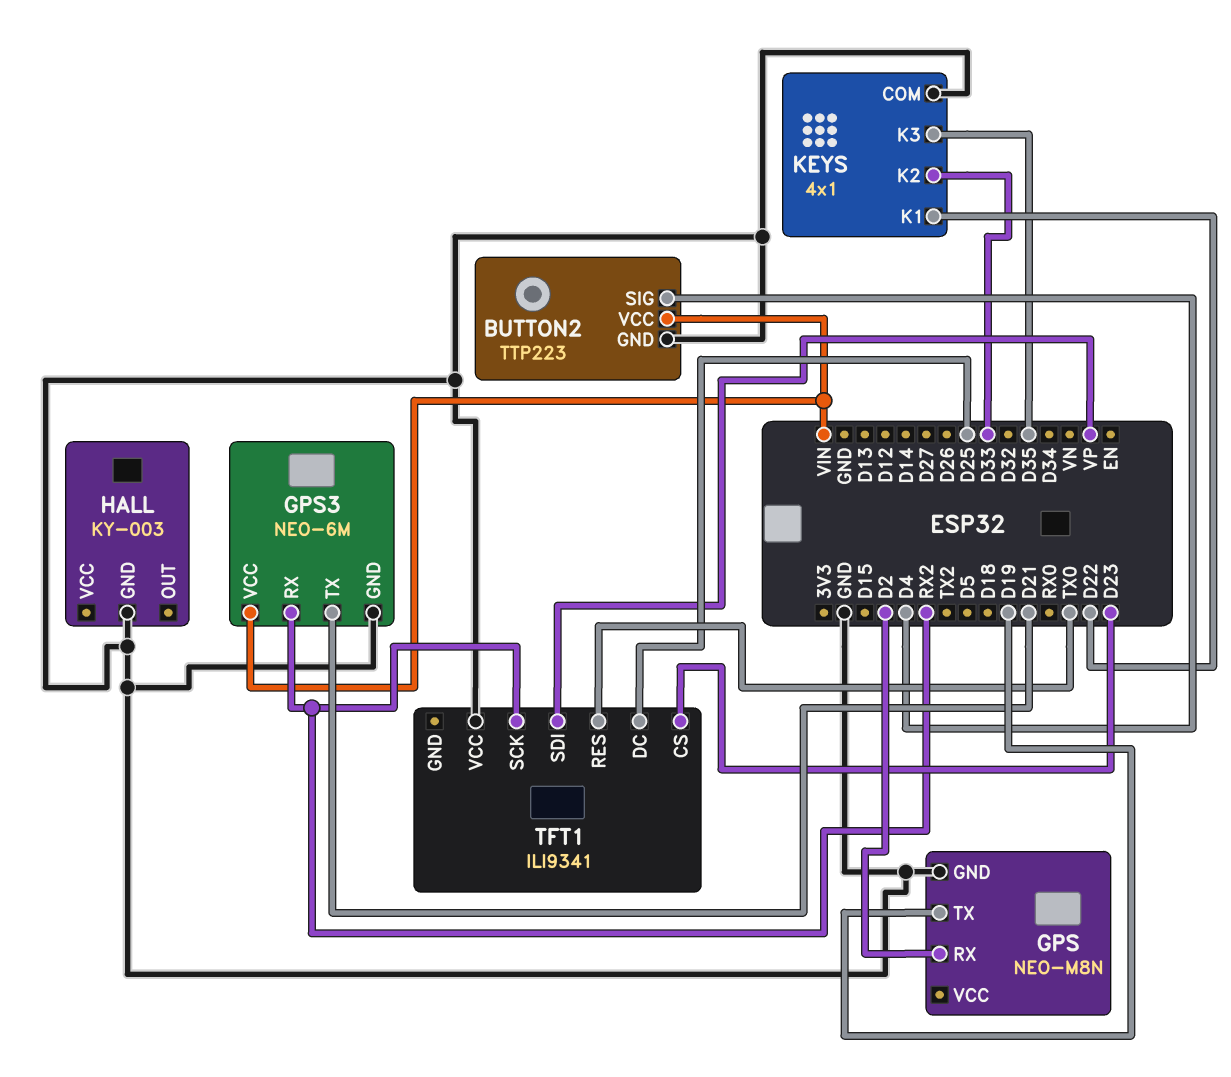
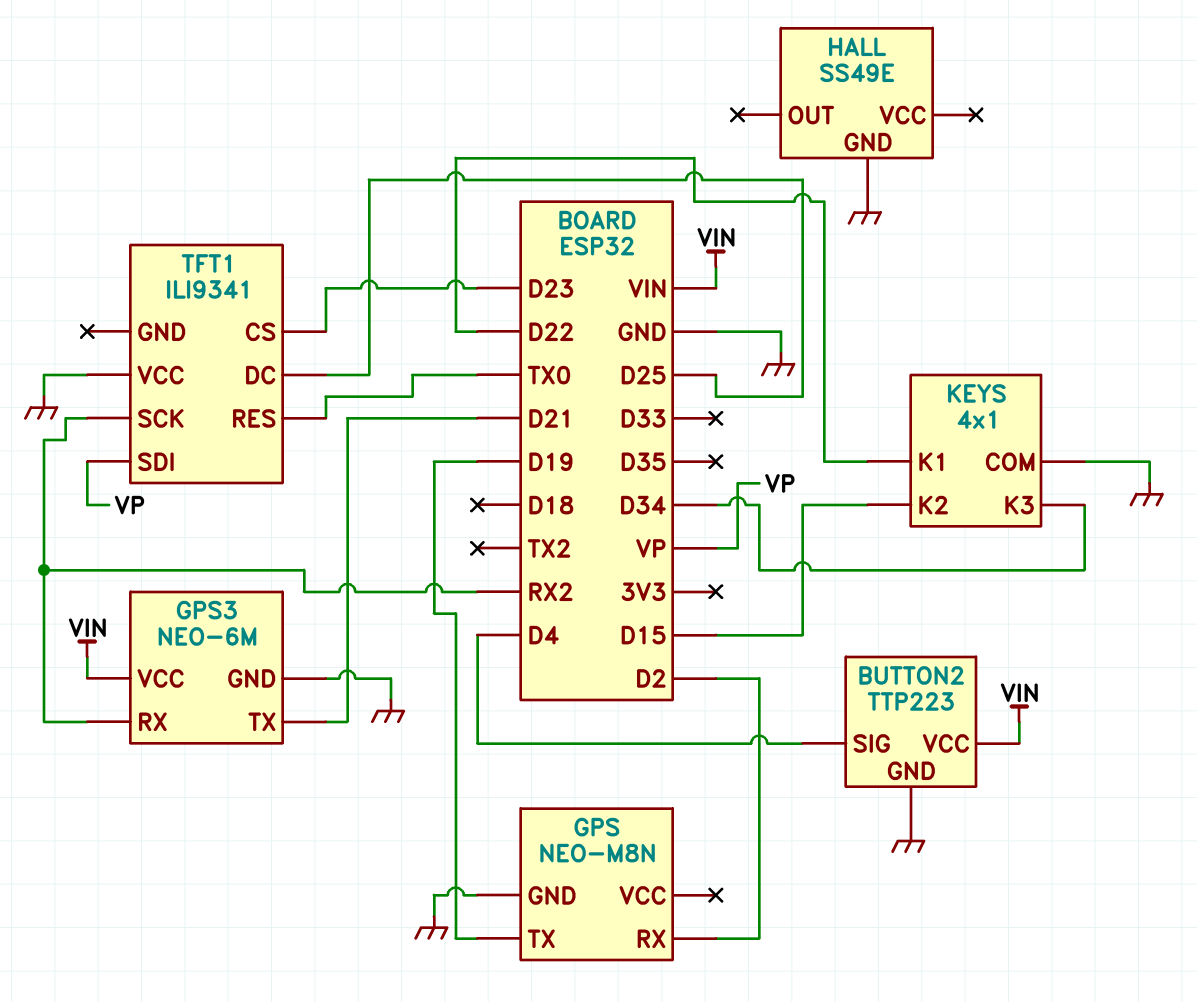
HALL: KY-003 -> SS49E
KEYS pin K2: D33 -> D15
KEYS pin K3: D35 -> D34

